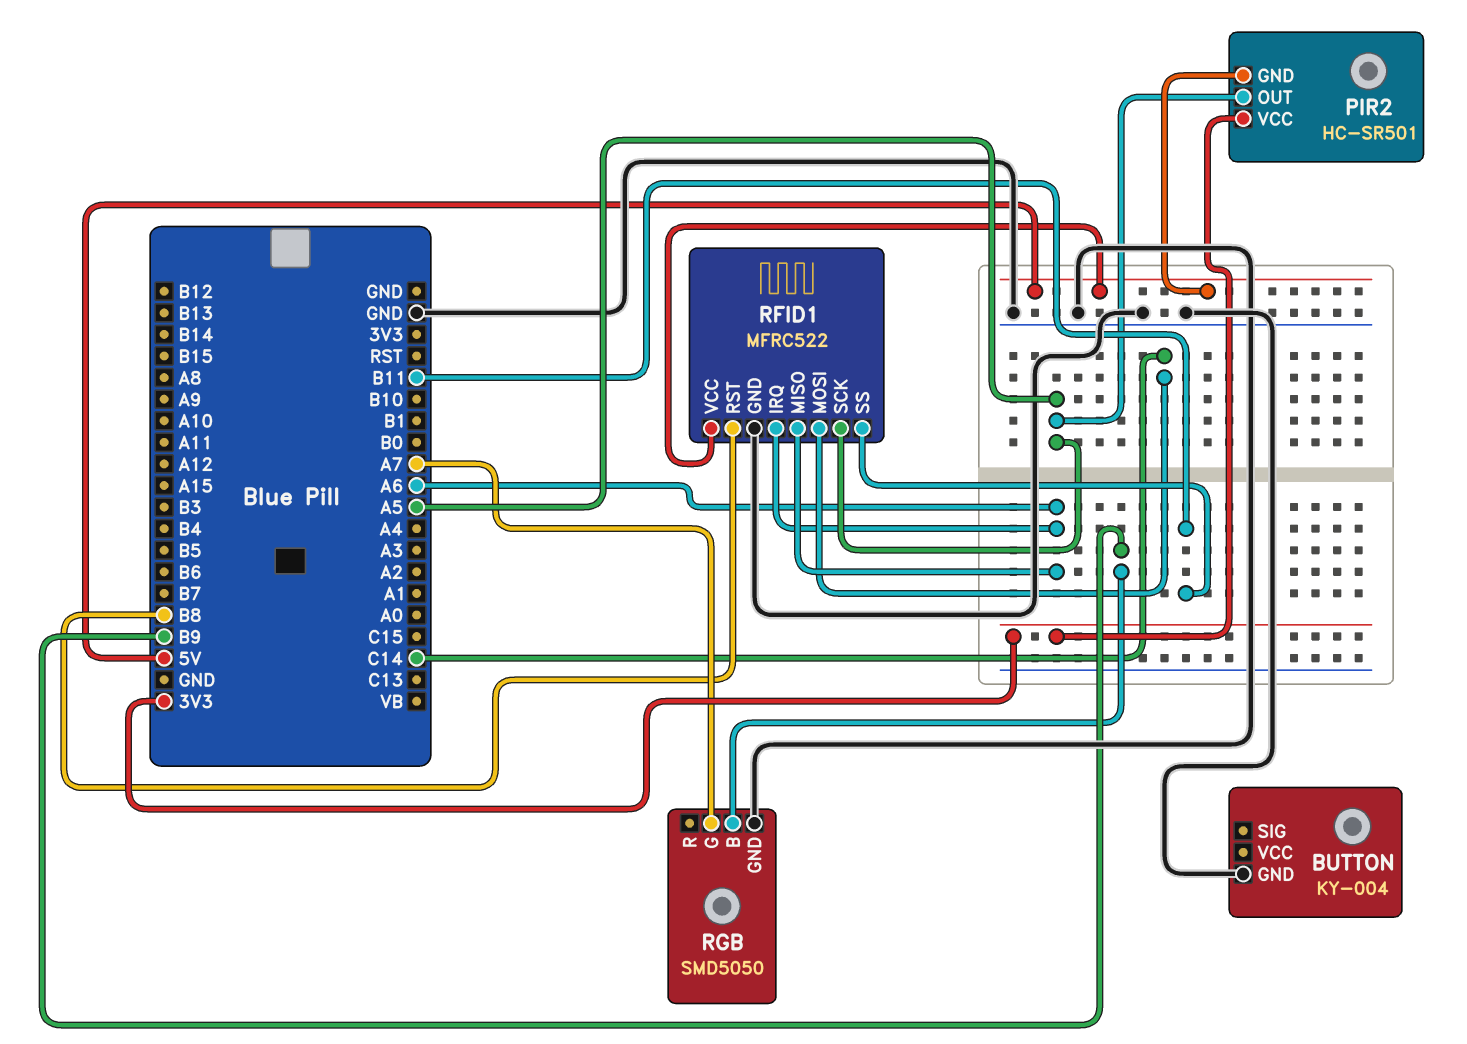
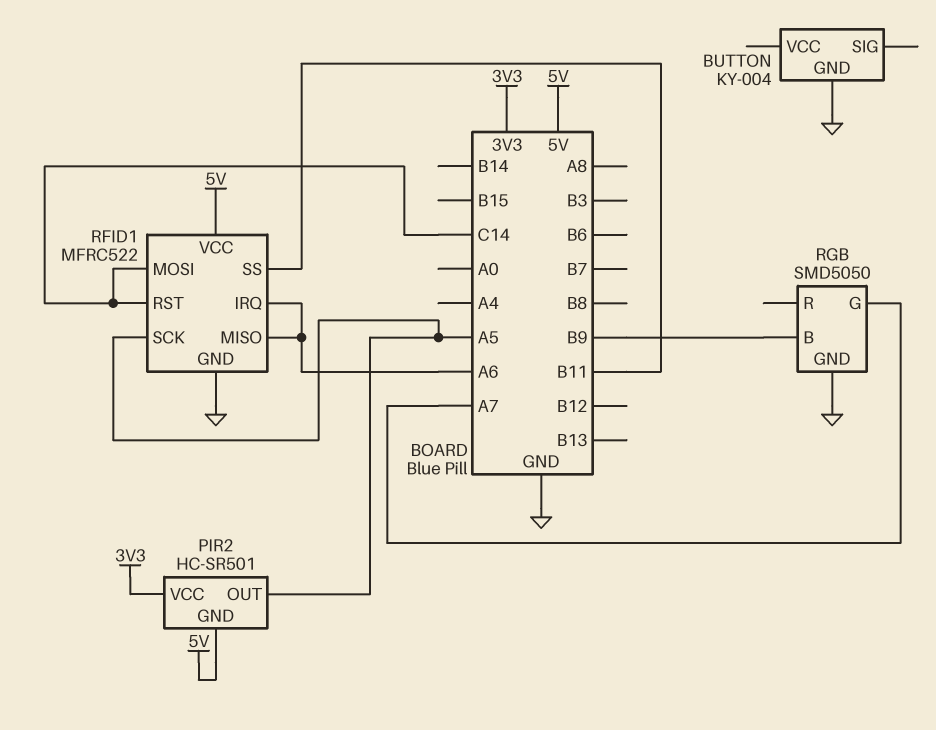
RFID1 pin RST: B8 -> C14

